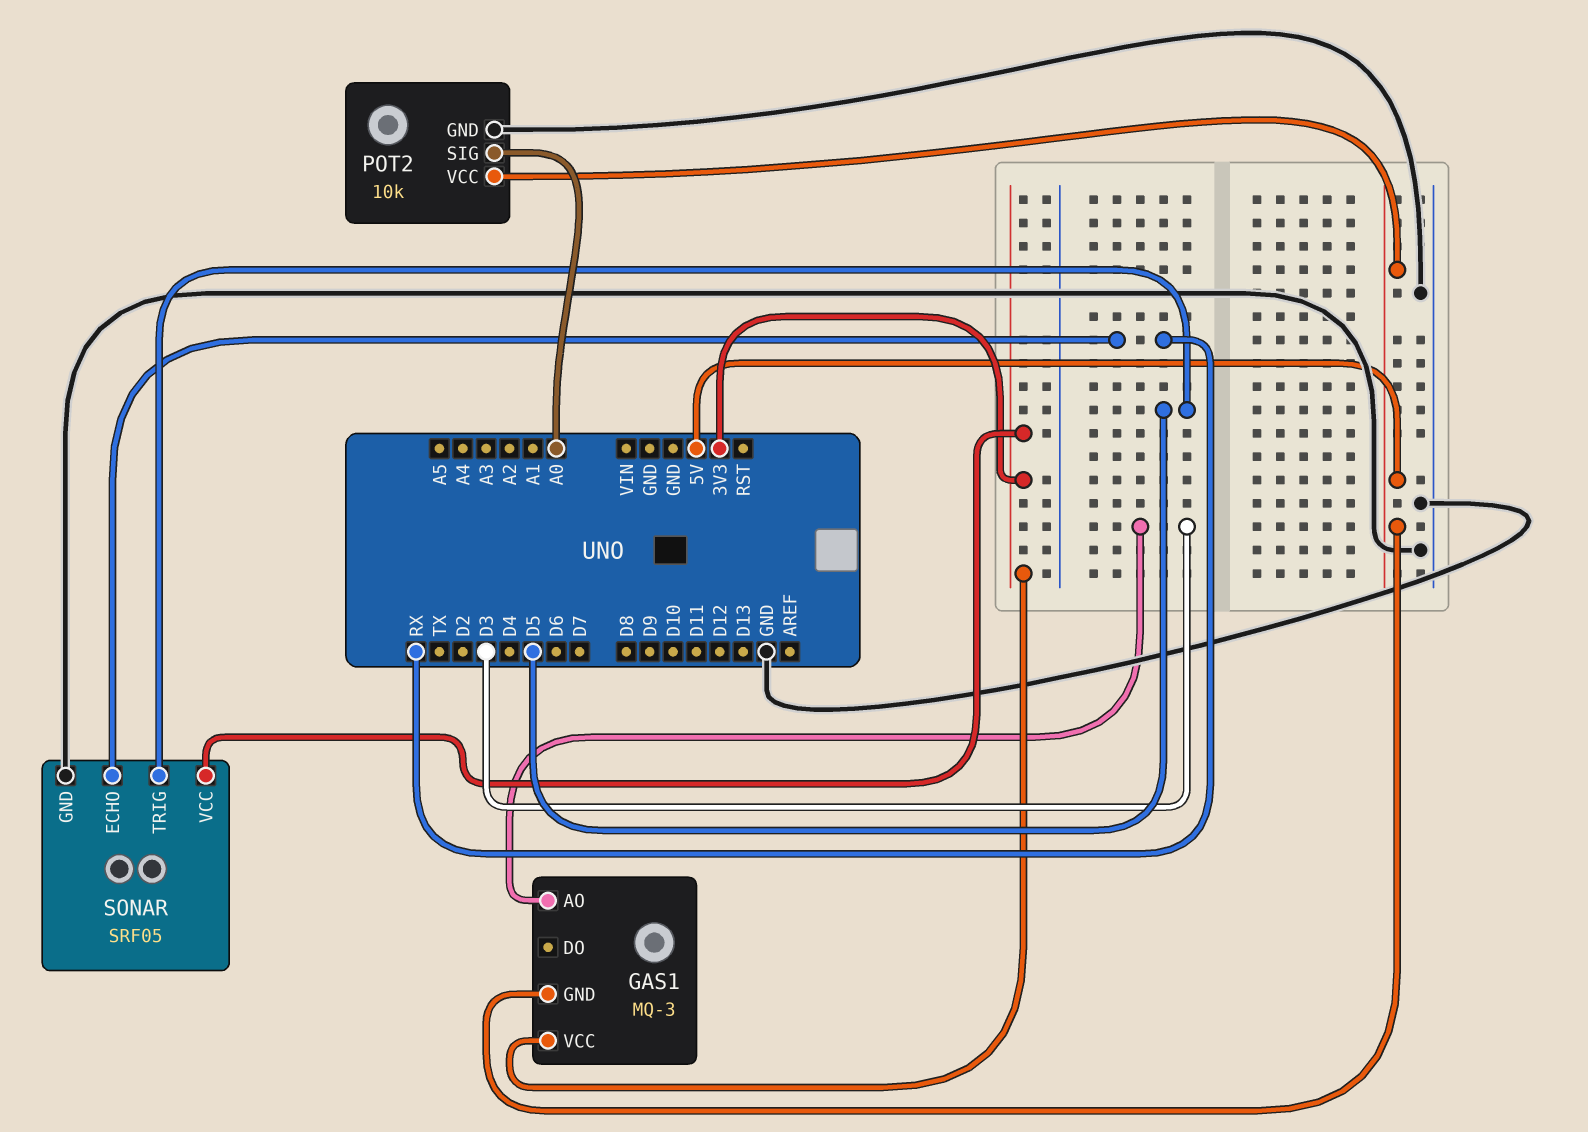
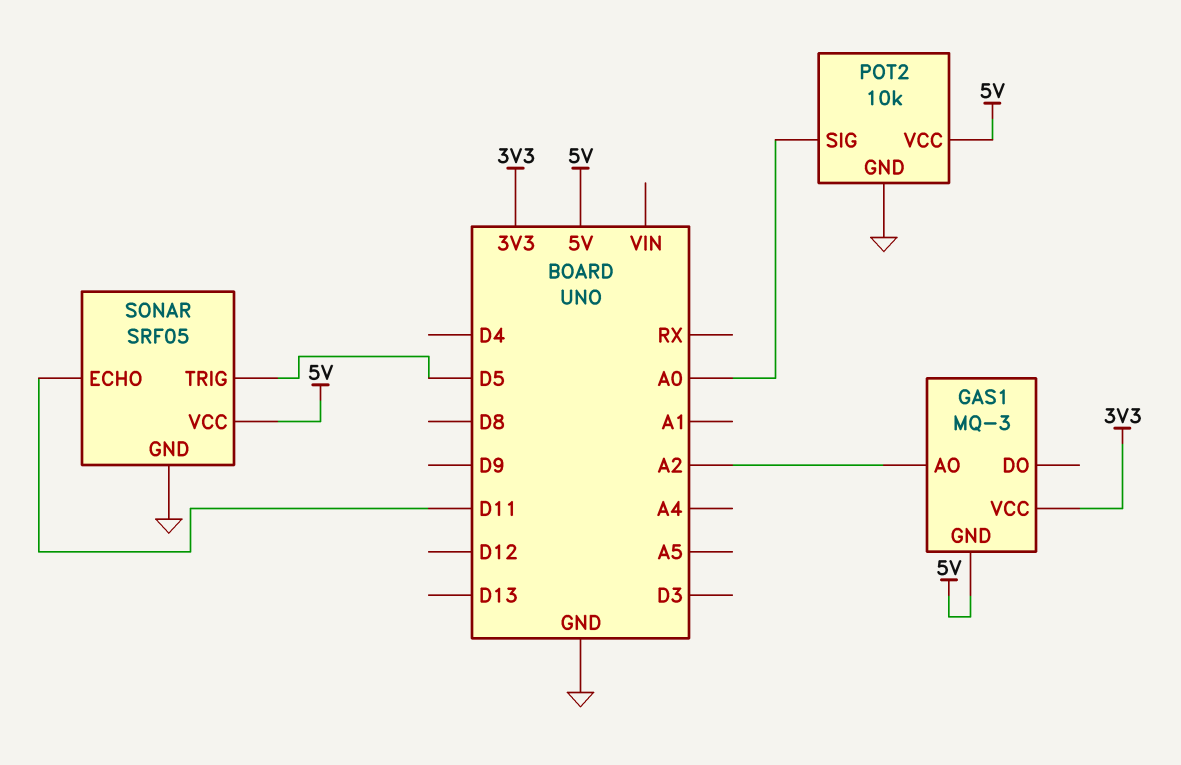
GAS1 pin AO: D3 -> A2
SONAR pin ECHO: RX -> D11
SONAR pin VCC: 3V3 -> 5V

